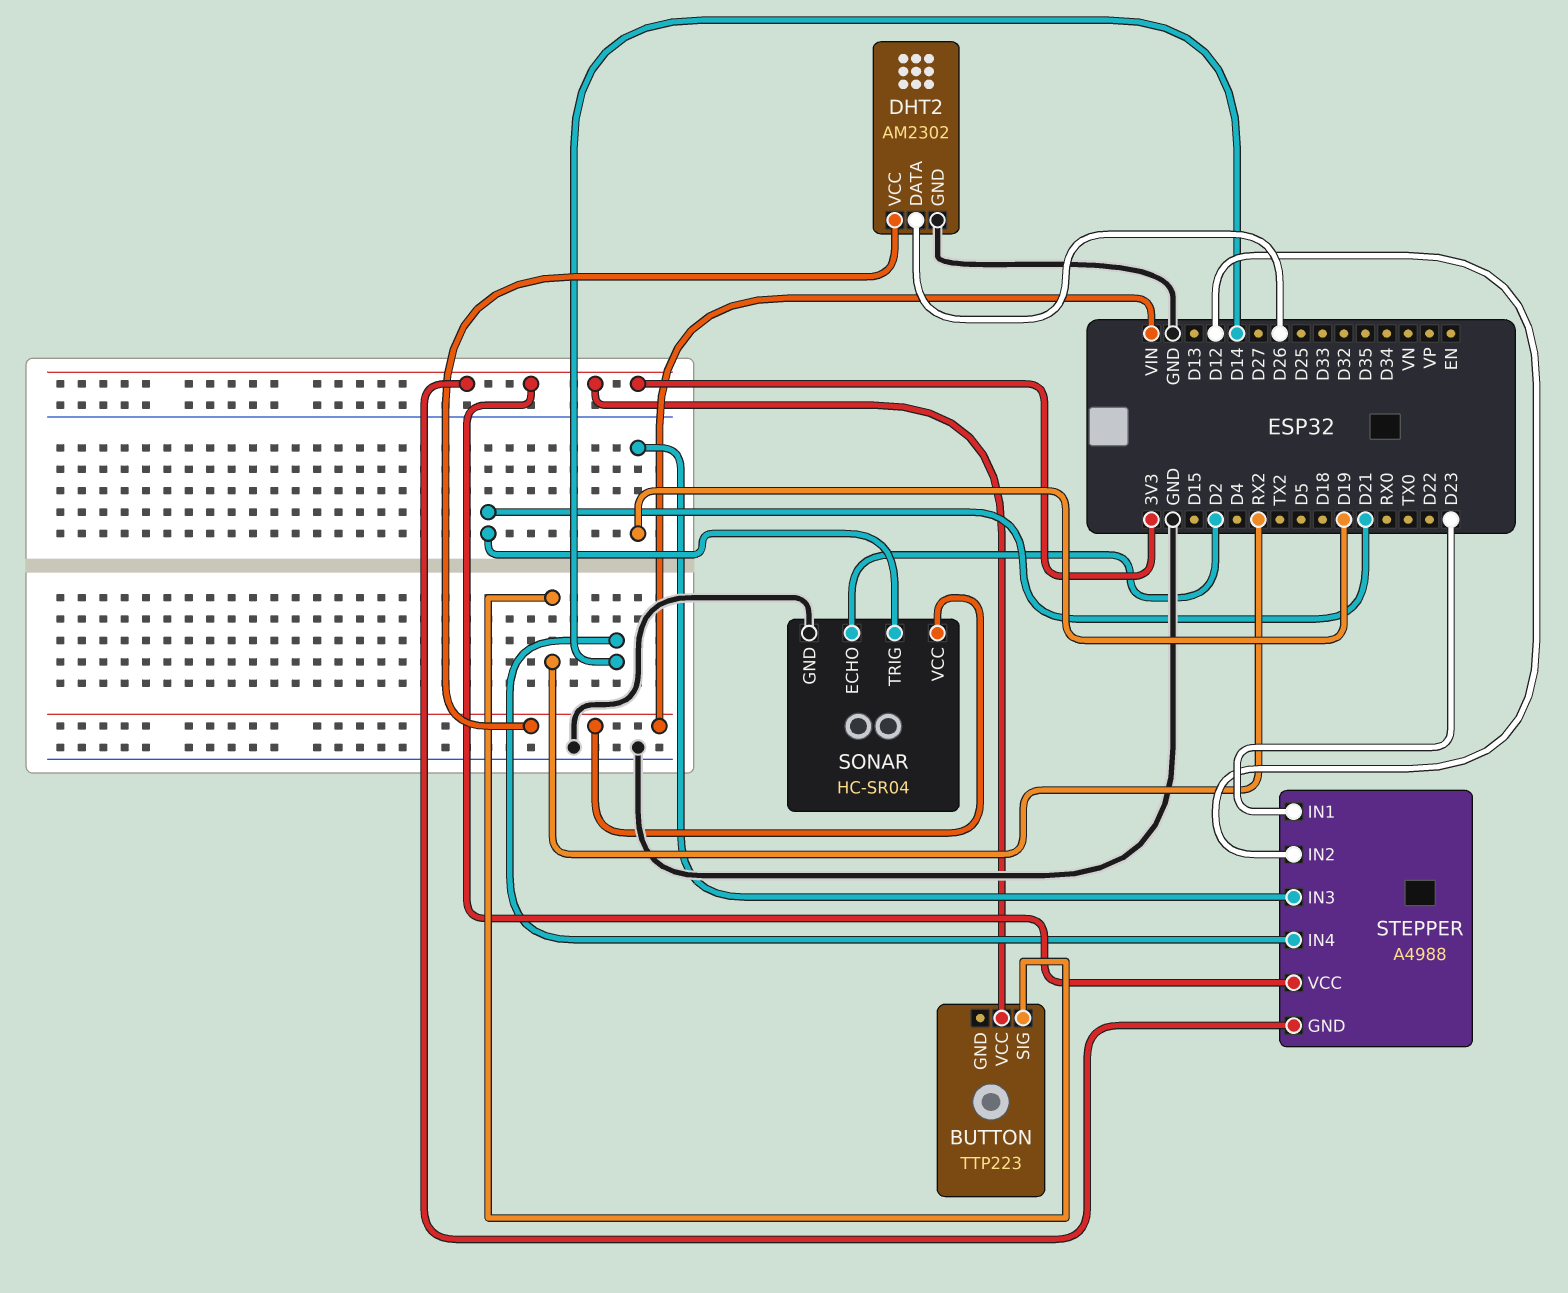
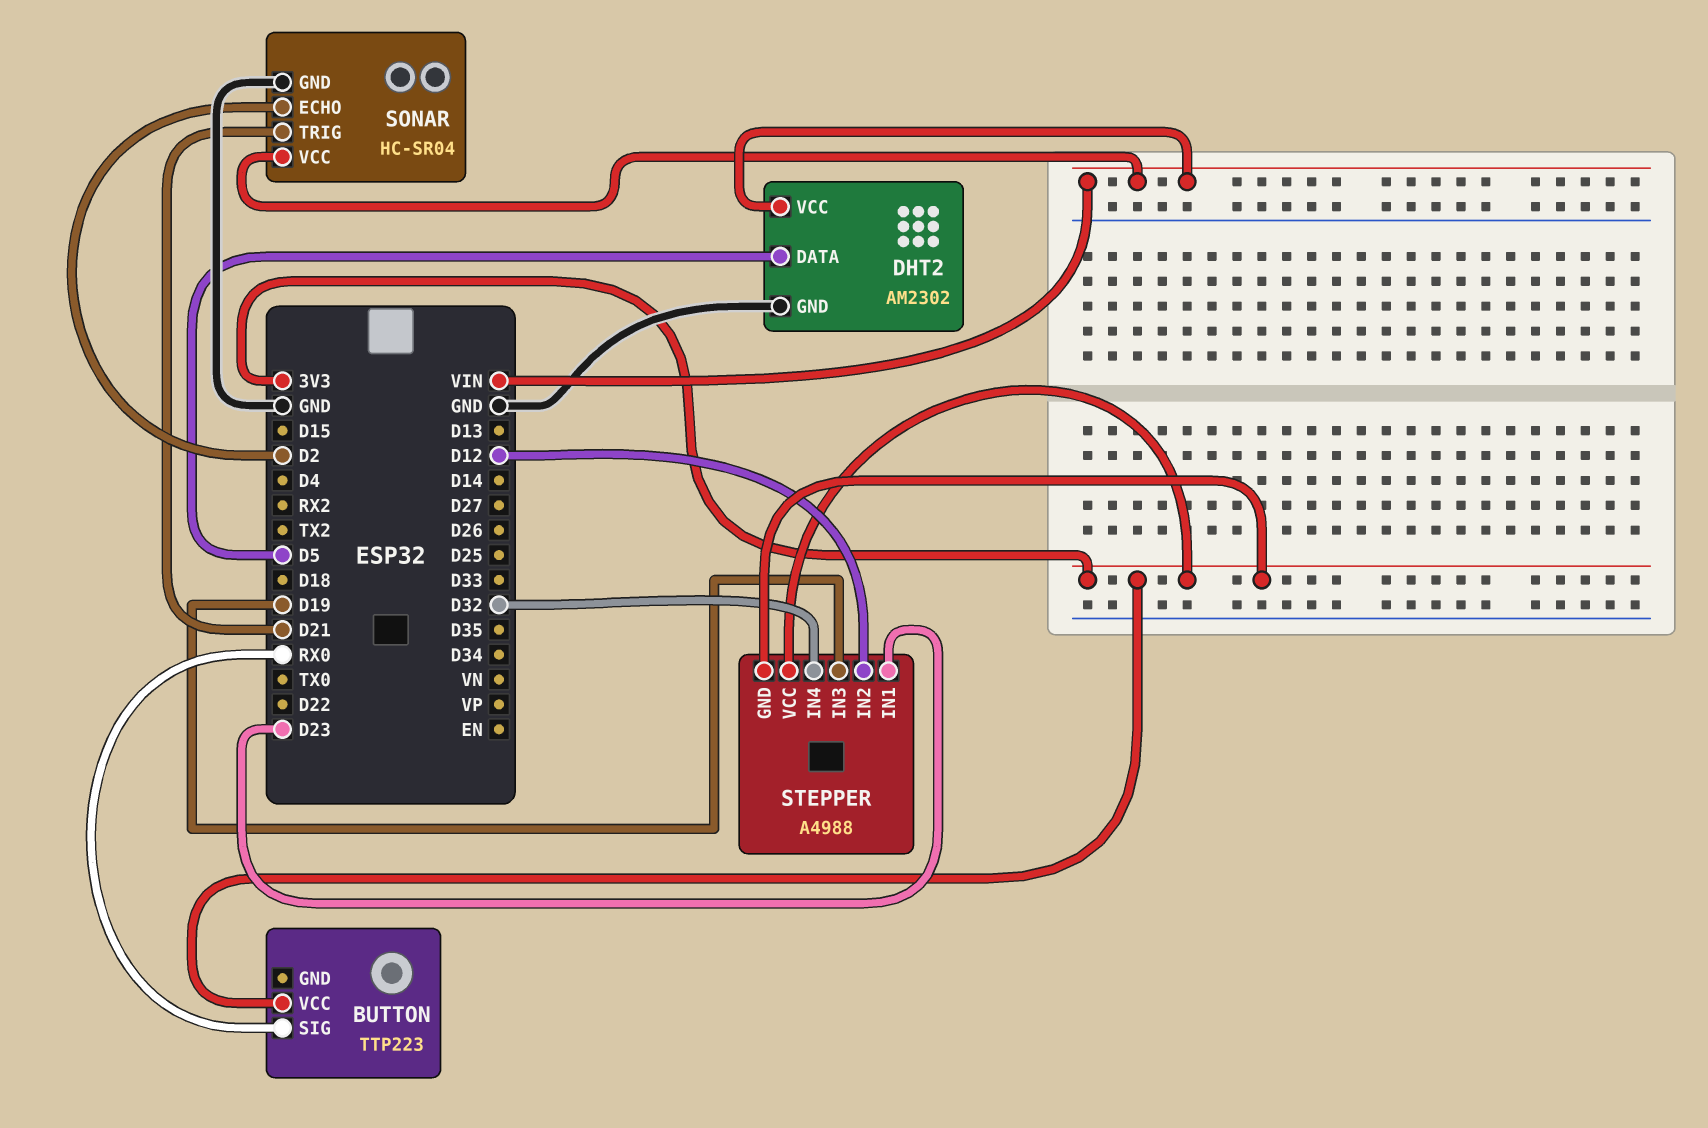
BUTTON pin SIG: RX2 -> RX0
DHT2 pin DATA: D26 -> D5
STEPPER pin IN4: D14 -> D32

